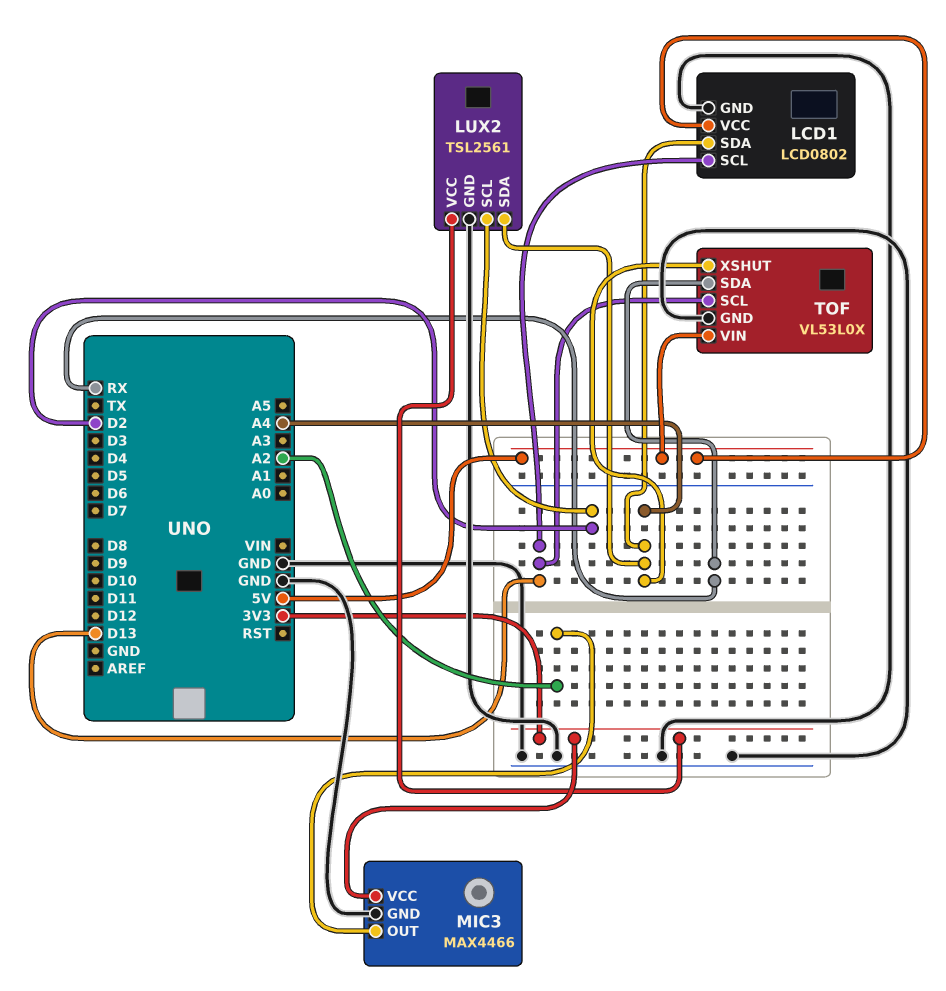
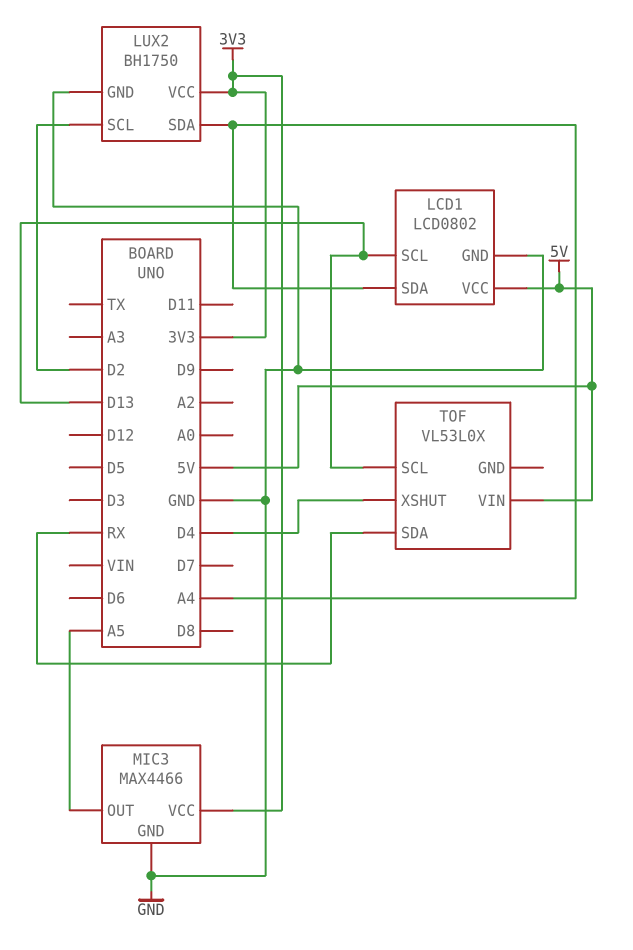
LUX2: TSL2561 -> BH1750
MIC3 pin OUT: A2 -> A5
TOF pin GND: GND -> none
TOF pin XSHUT: A4 -> D4

